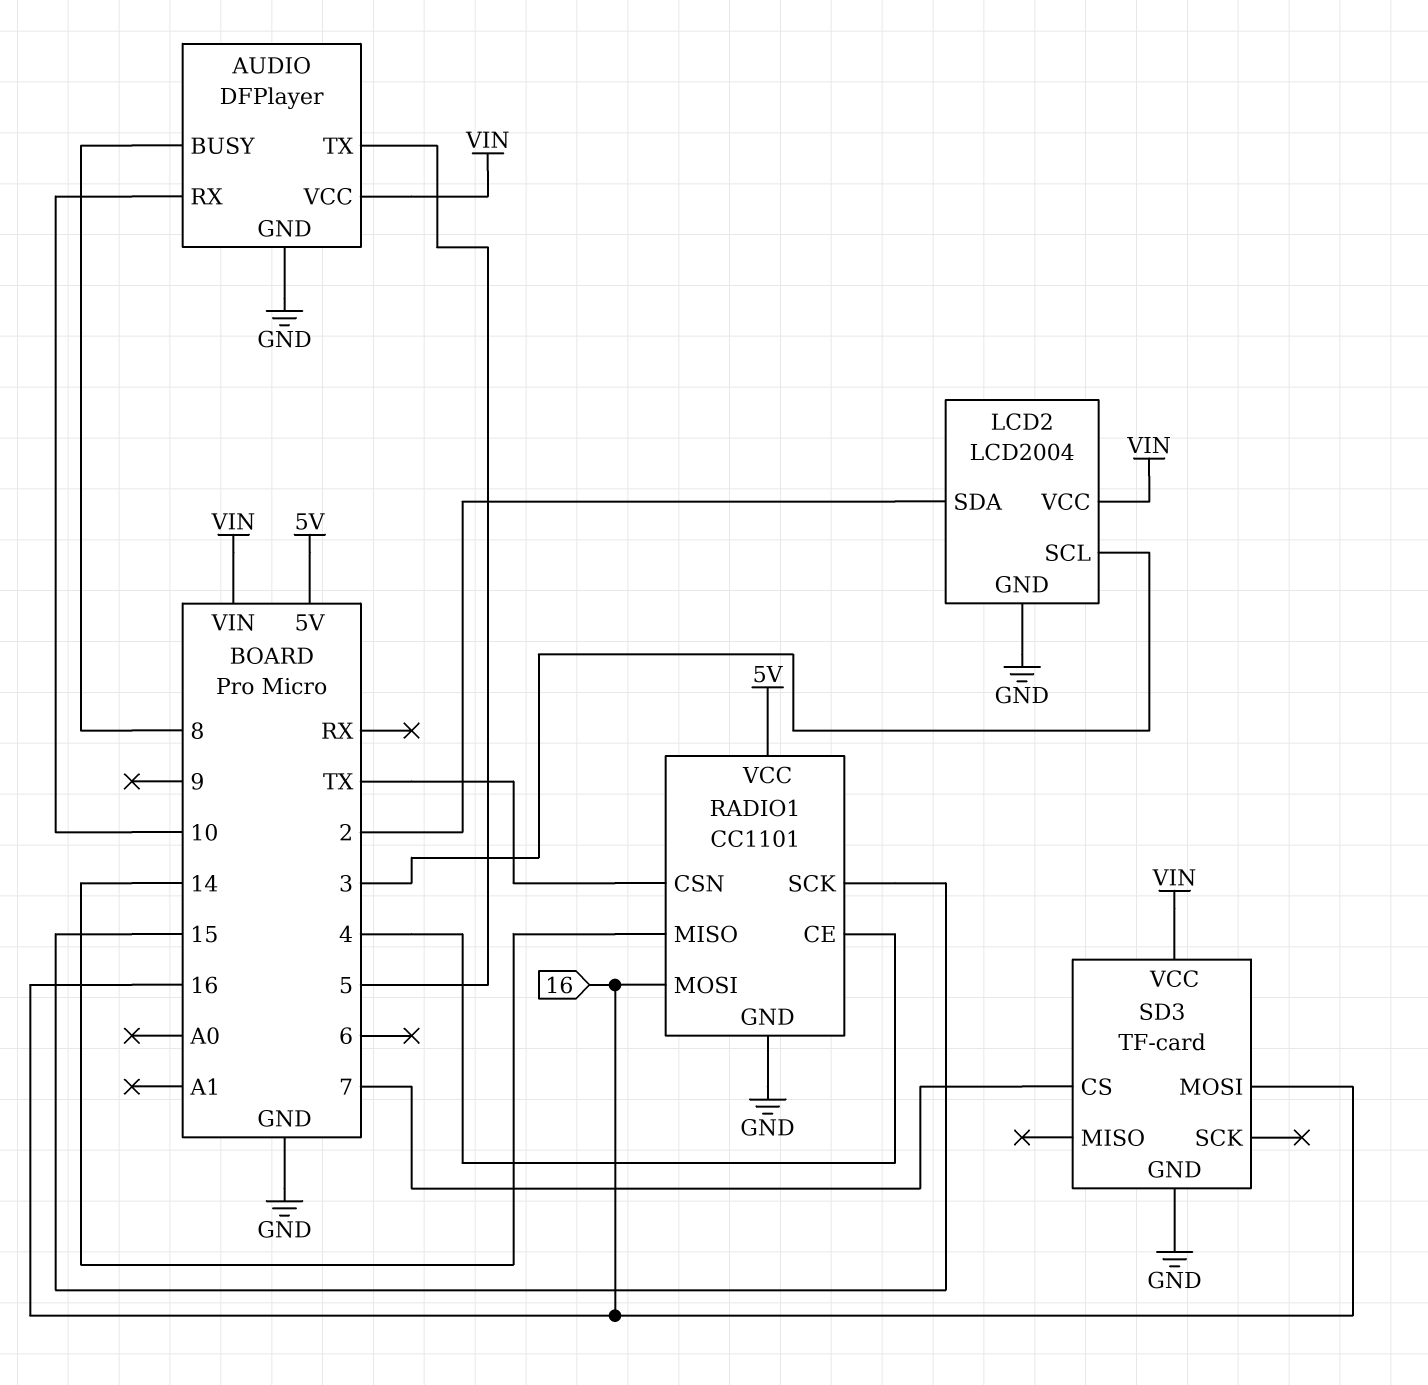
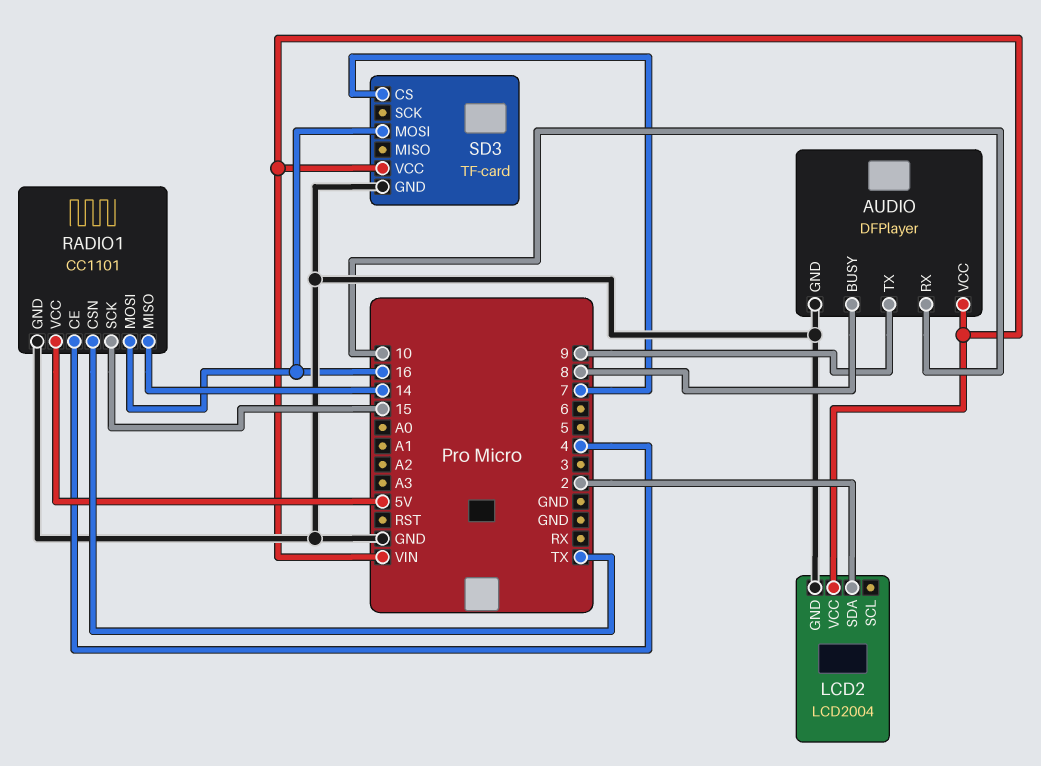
AUDIO pin TX: 5 -> 9
LCD2 pin SCL: 3 -> none

